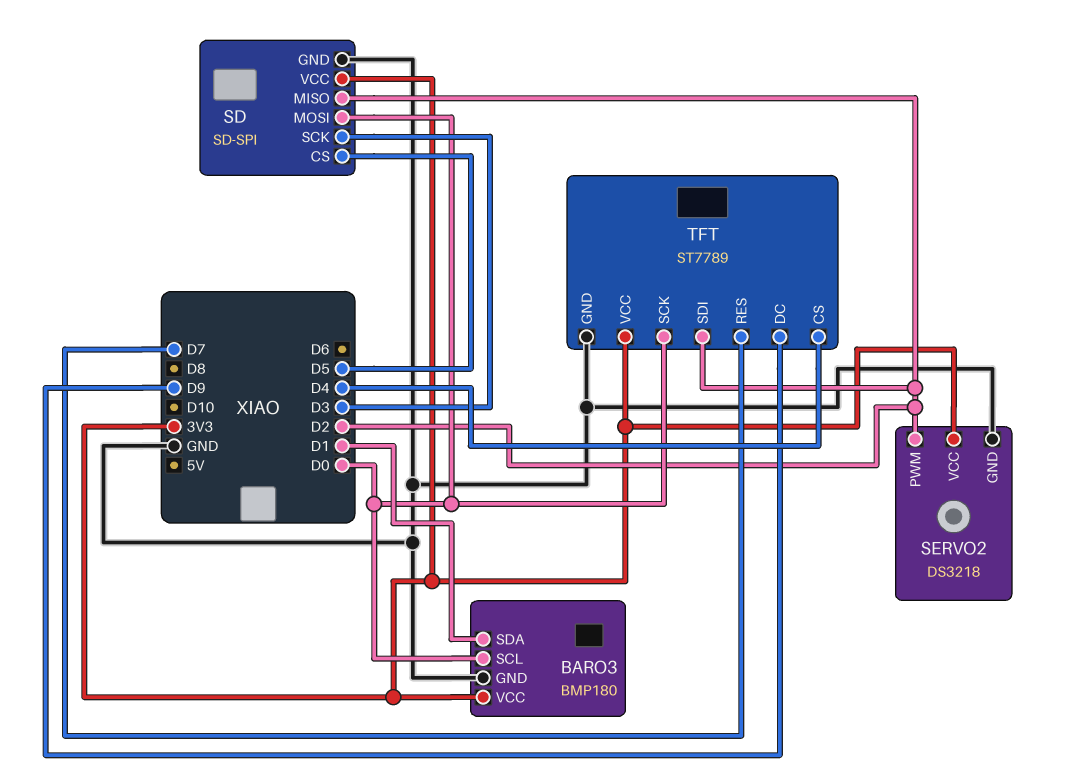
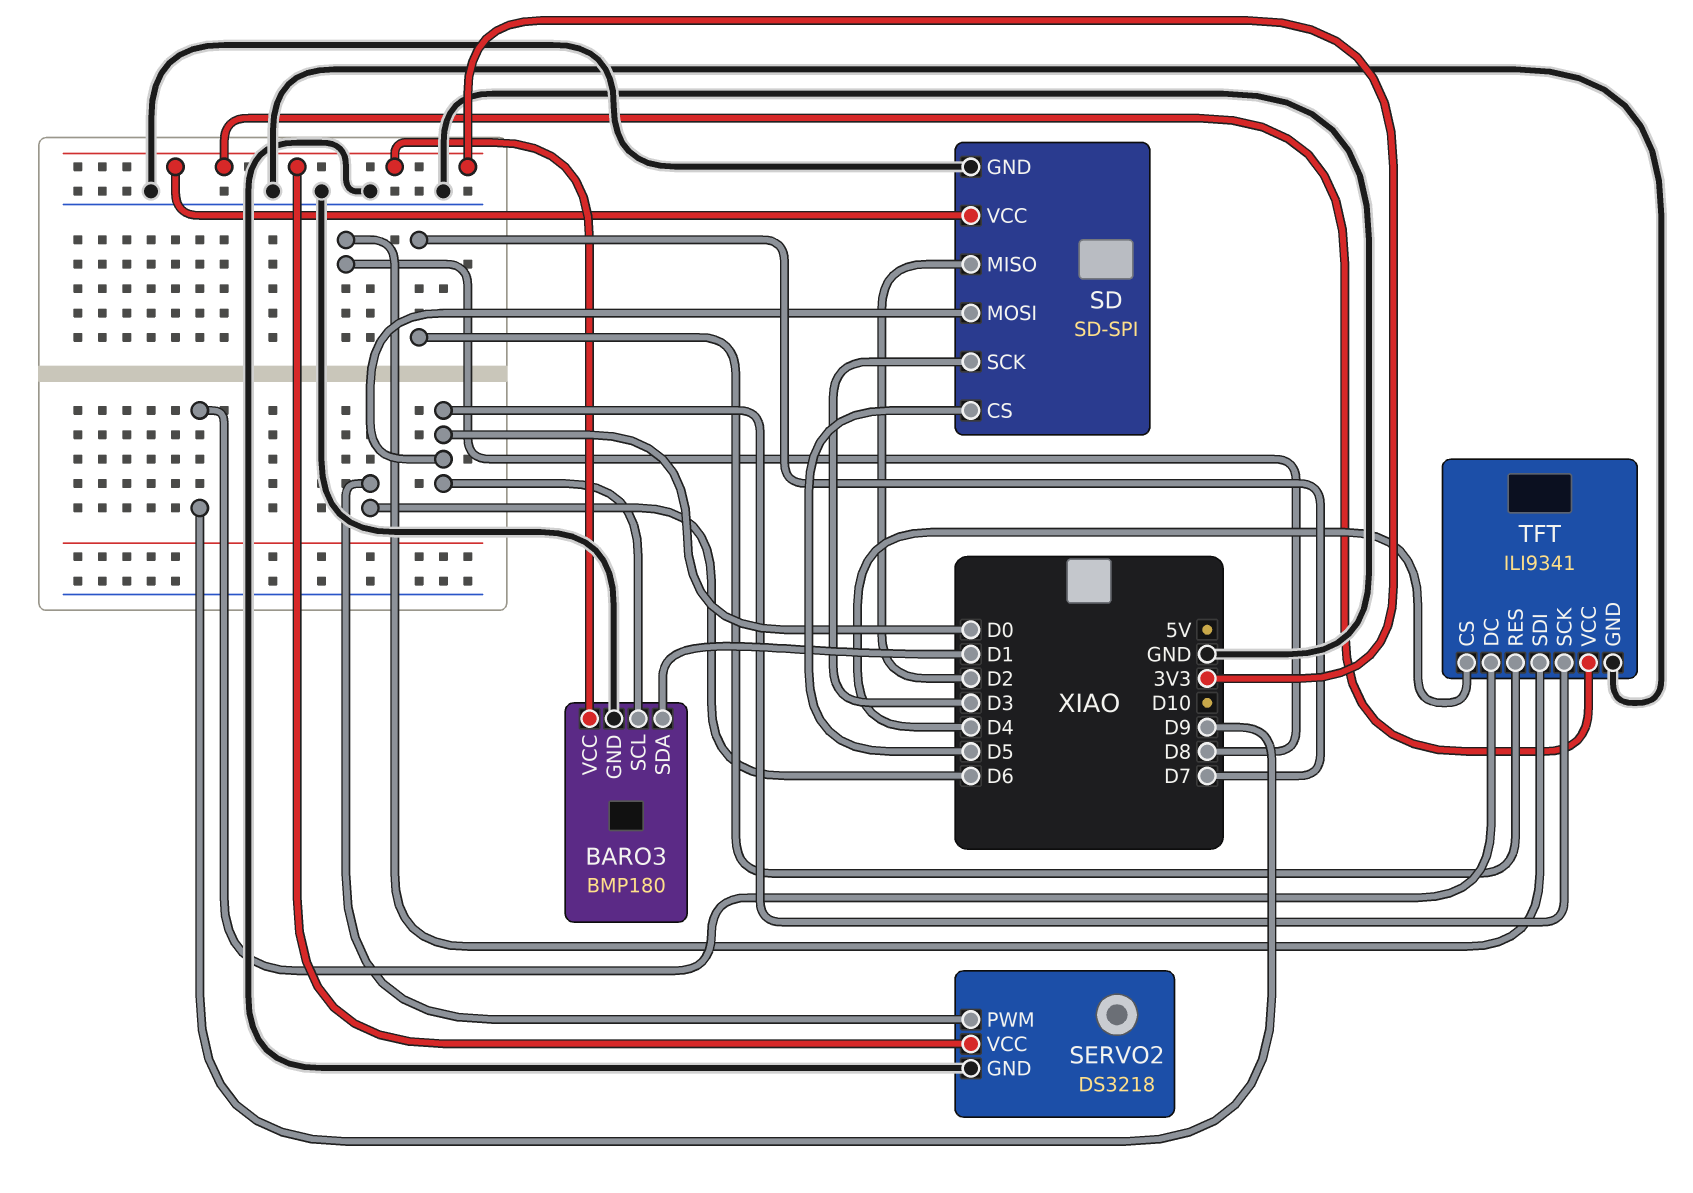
SERVO2 pin PWM: D2 -> D6
TFT: ST7789 -> ILI9341
TFT pin SDI: D2 -> D8

